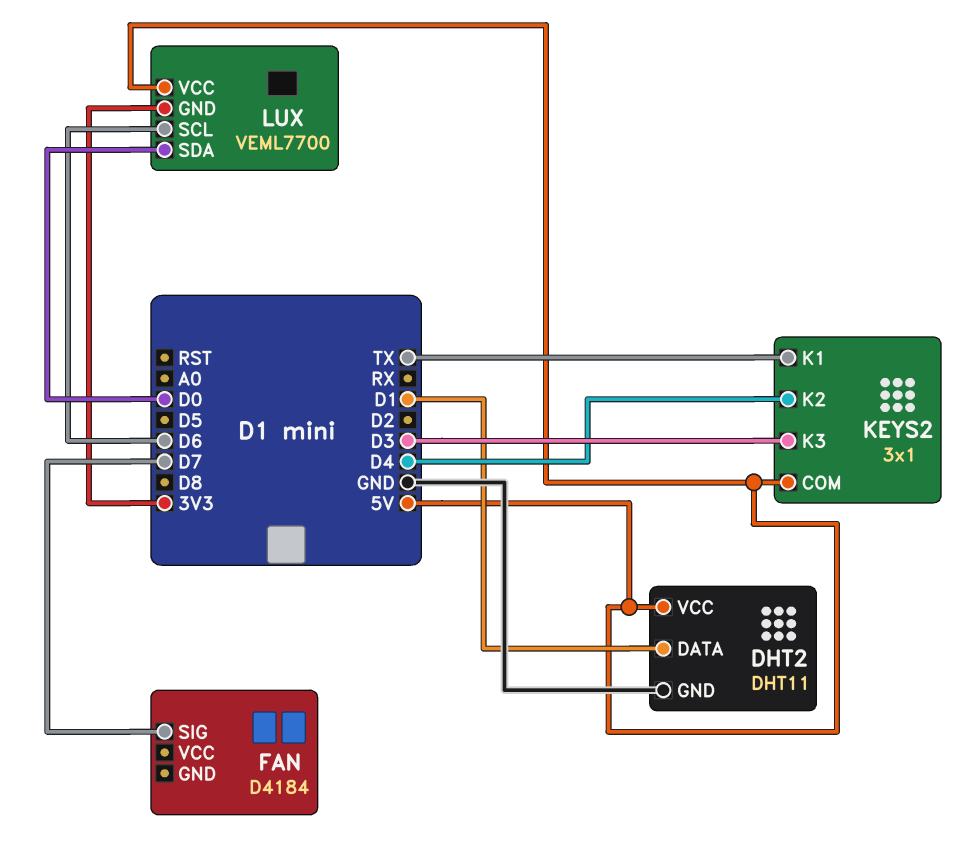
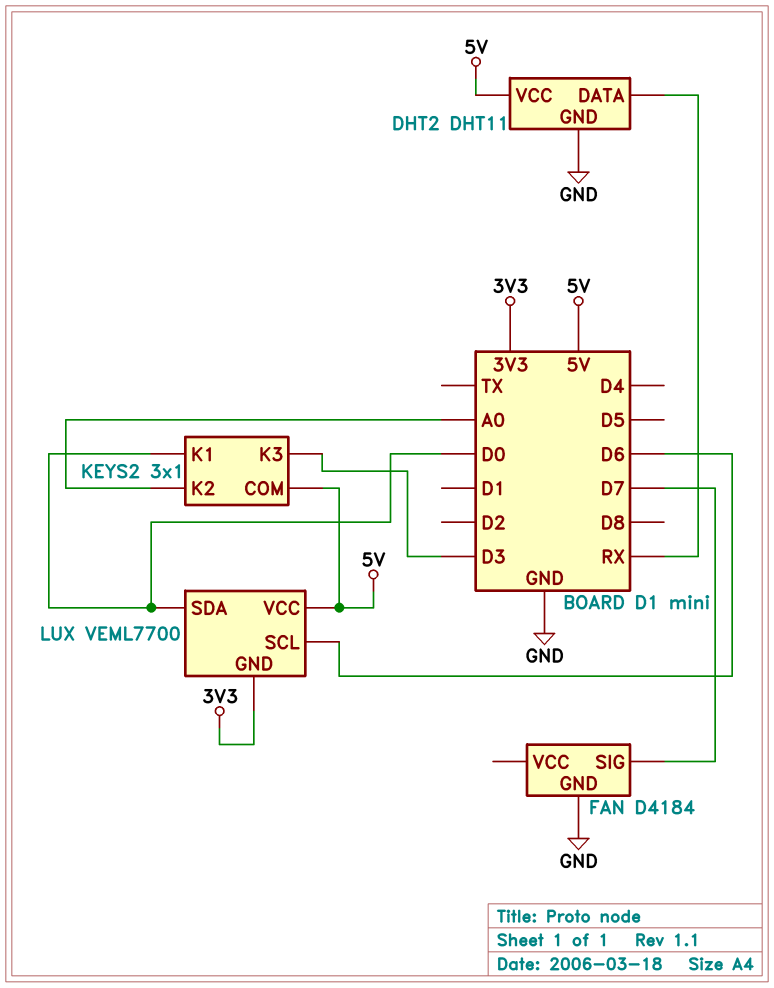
DHT2 pin DATA: D1 -> RX
FAN pin GND: none -> GND
KEYS2 pin K1: TX -> D0
KEYS2 pin K2: D4 -> A0

